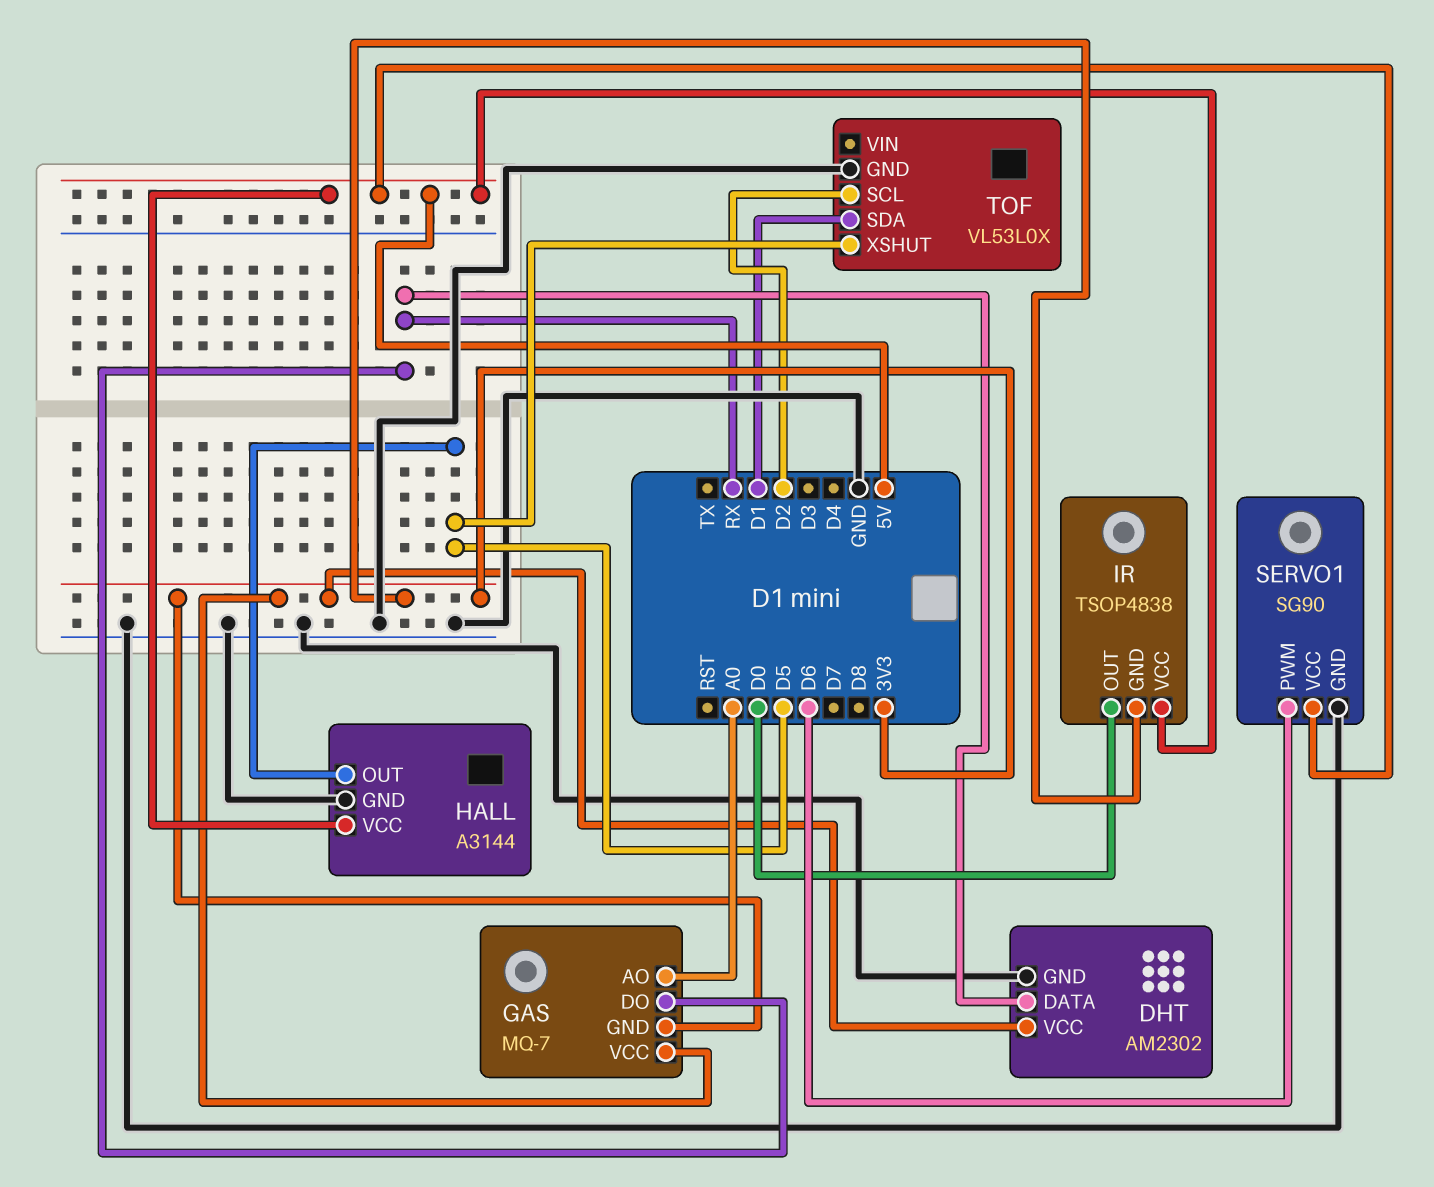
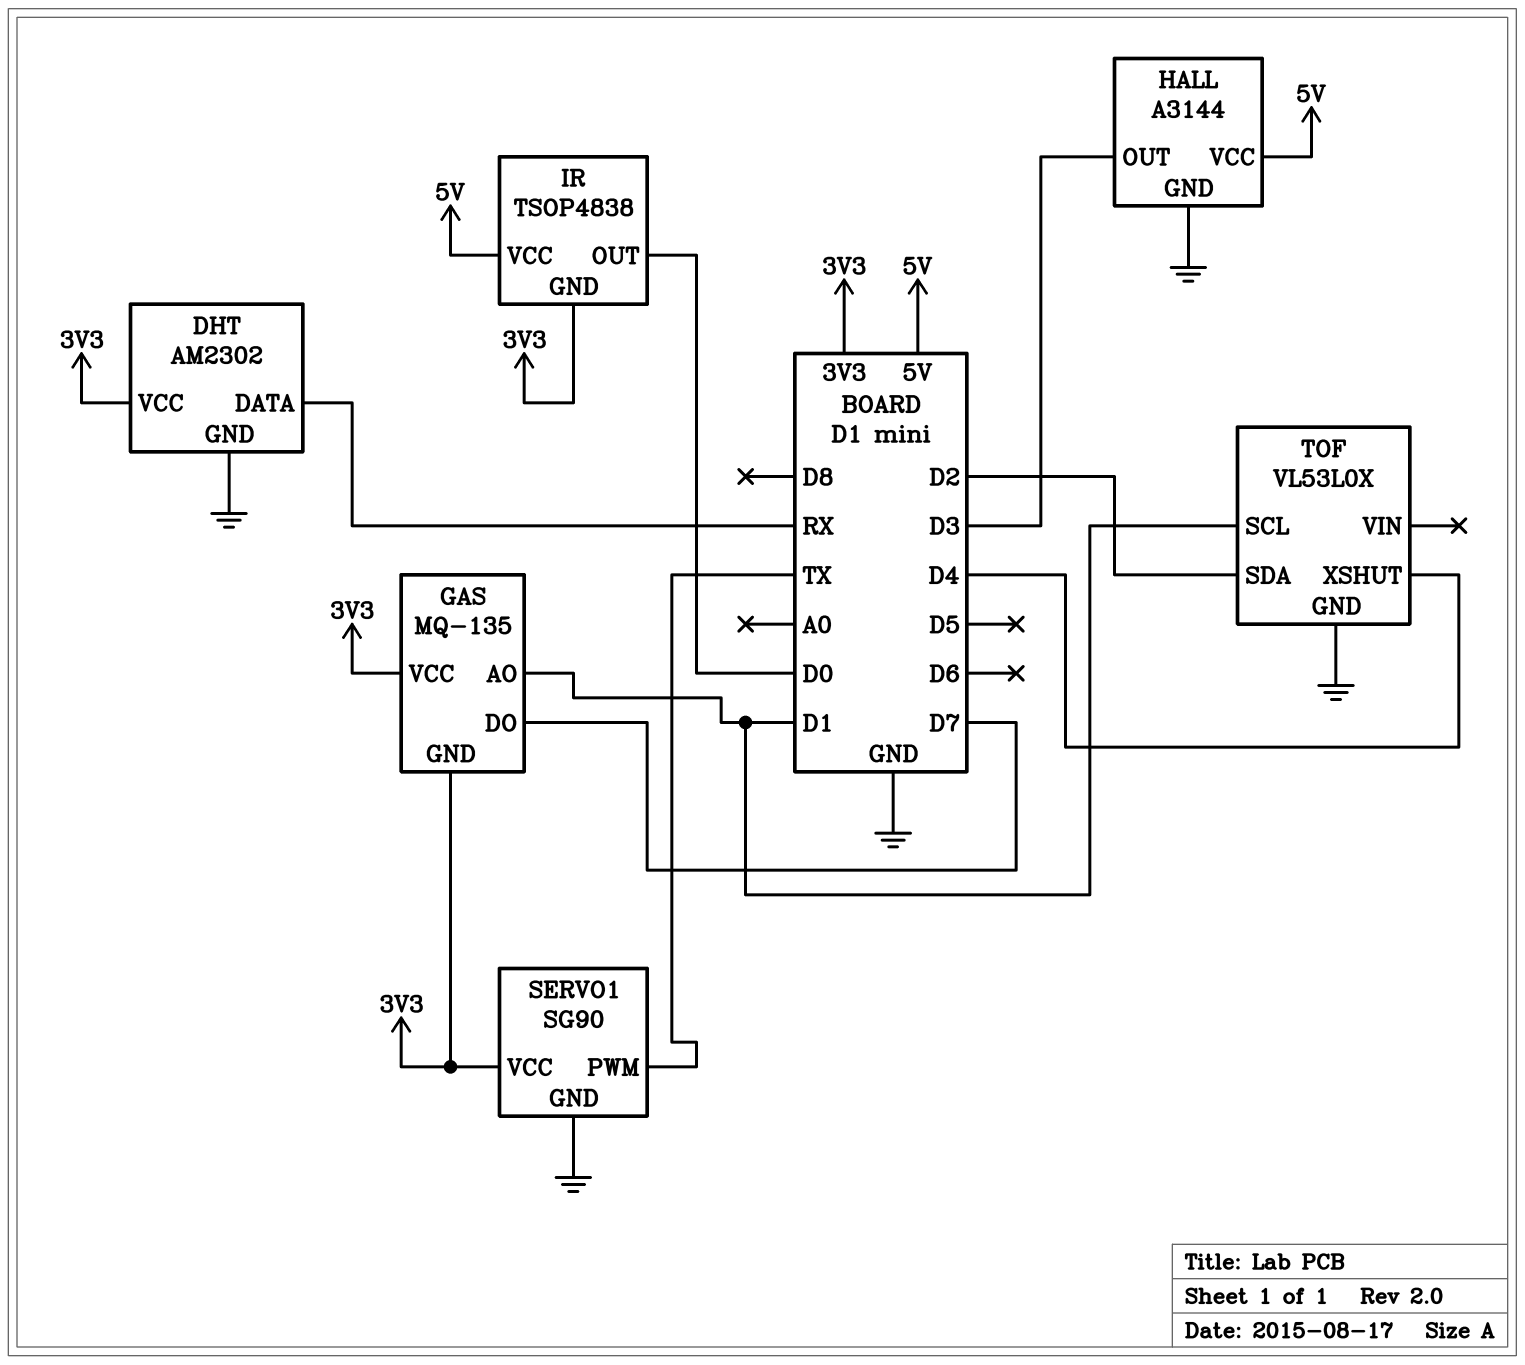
GAS: MQ-7 -> MQ-135
GAS pin AO: A0 -> D1
GAS pin DO: RX -> D7
HALL pin OUT: D5 -> D3
SERVO1 pin PWM: D6 -> TX
SERVO1 pin VCC: 5V -> 3V3
TOF pin SCL: D2 -> D1
TOF pin SDA: D1 -> D2
TOF pin XSHUT: D5 -> D4

